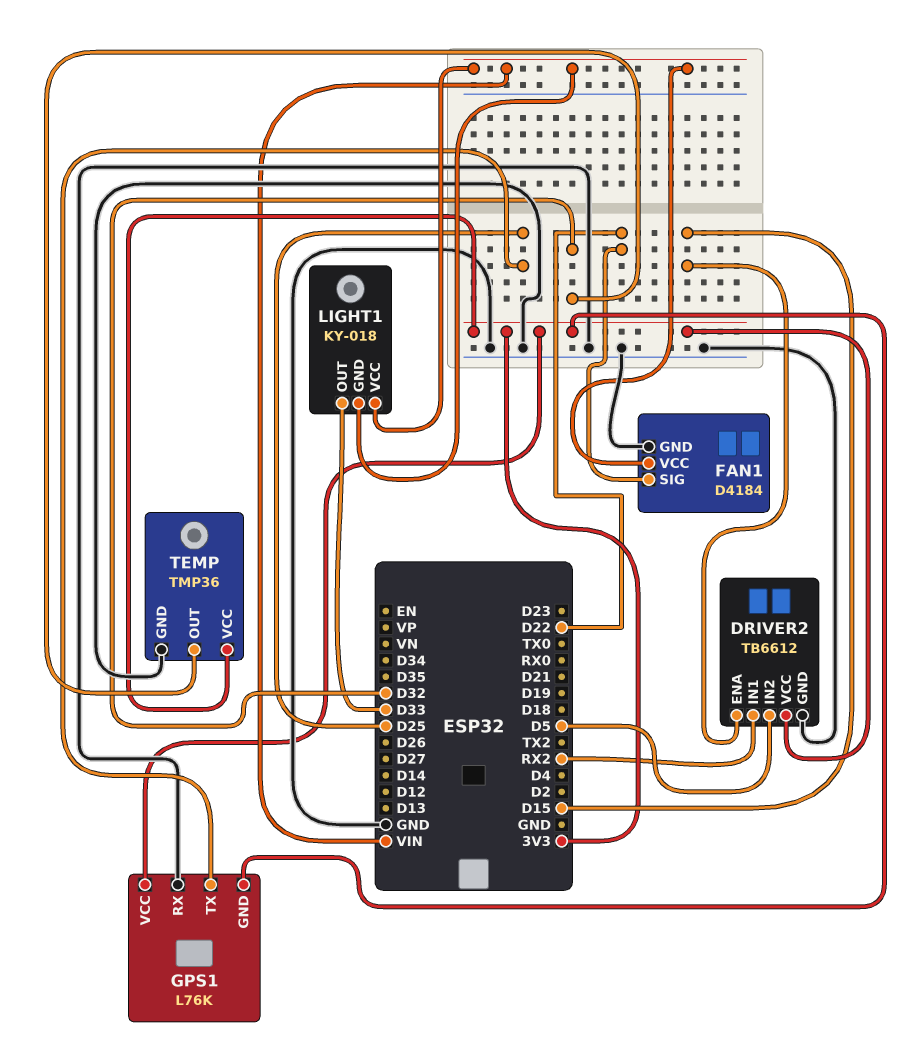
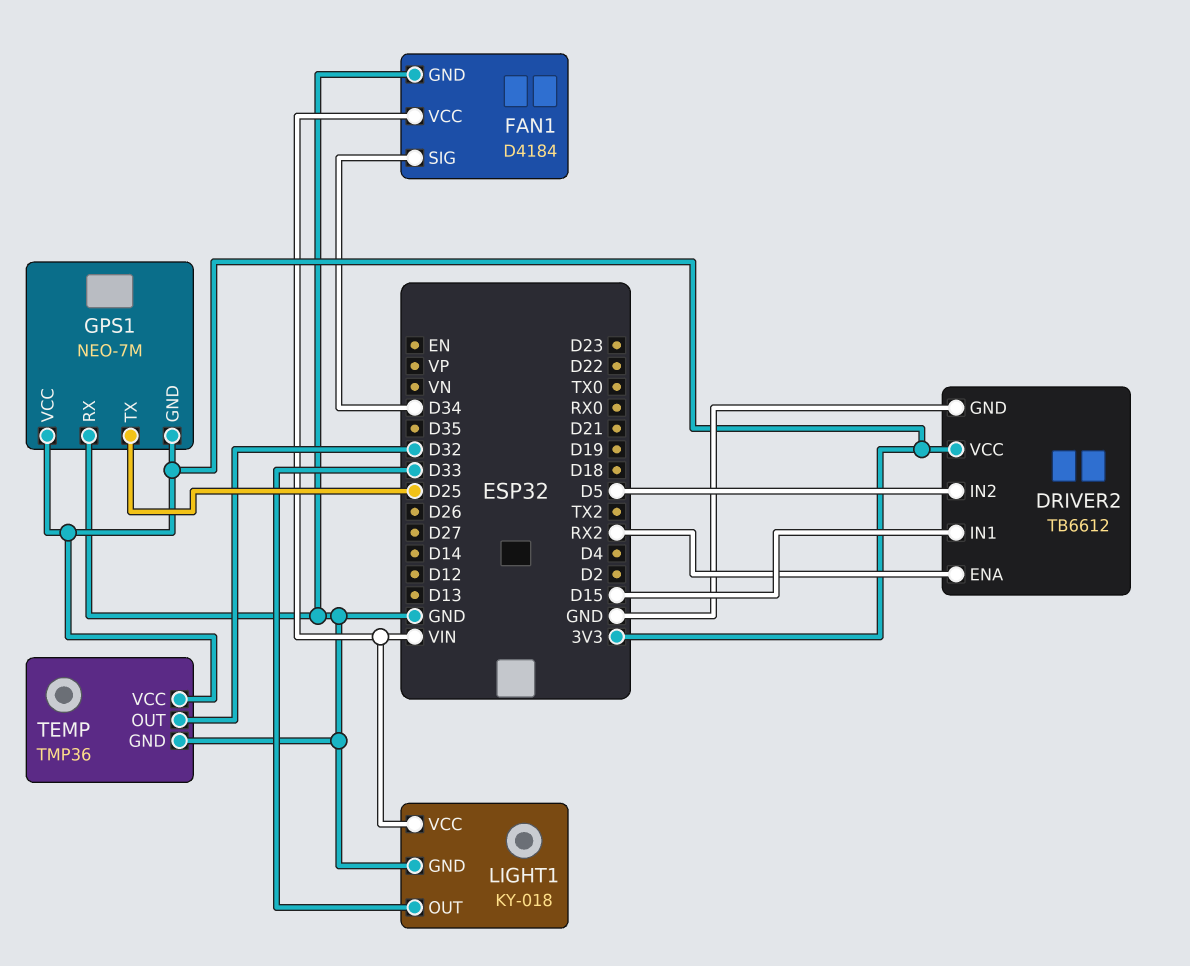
DRIVER2 pin ENA: D15 -> RX2
DRIVER2 pin IN1: RX2 -> D15
FAN1 pin SIG: D22 -> D34
GPS1: L76K -> NEO-7M
LIGHT1 pin GND: VIN -> GND

